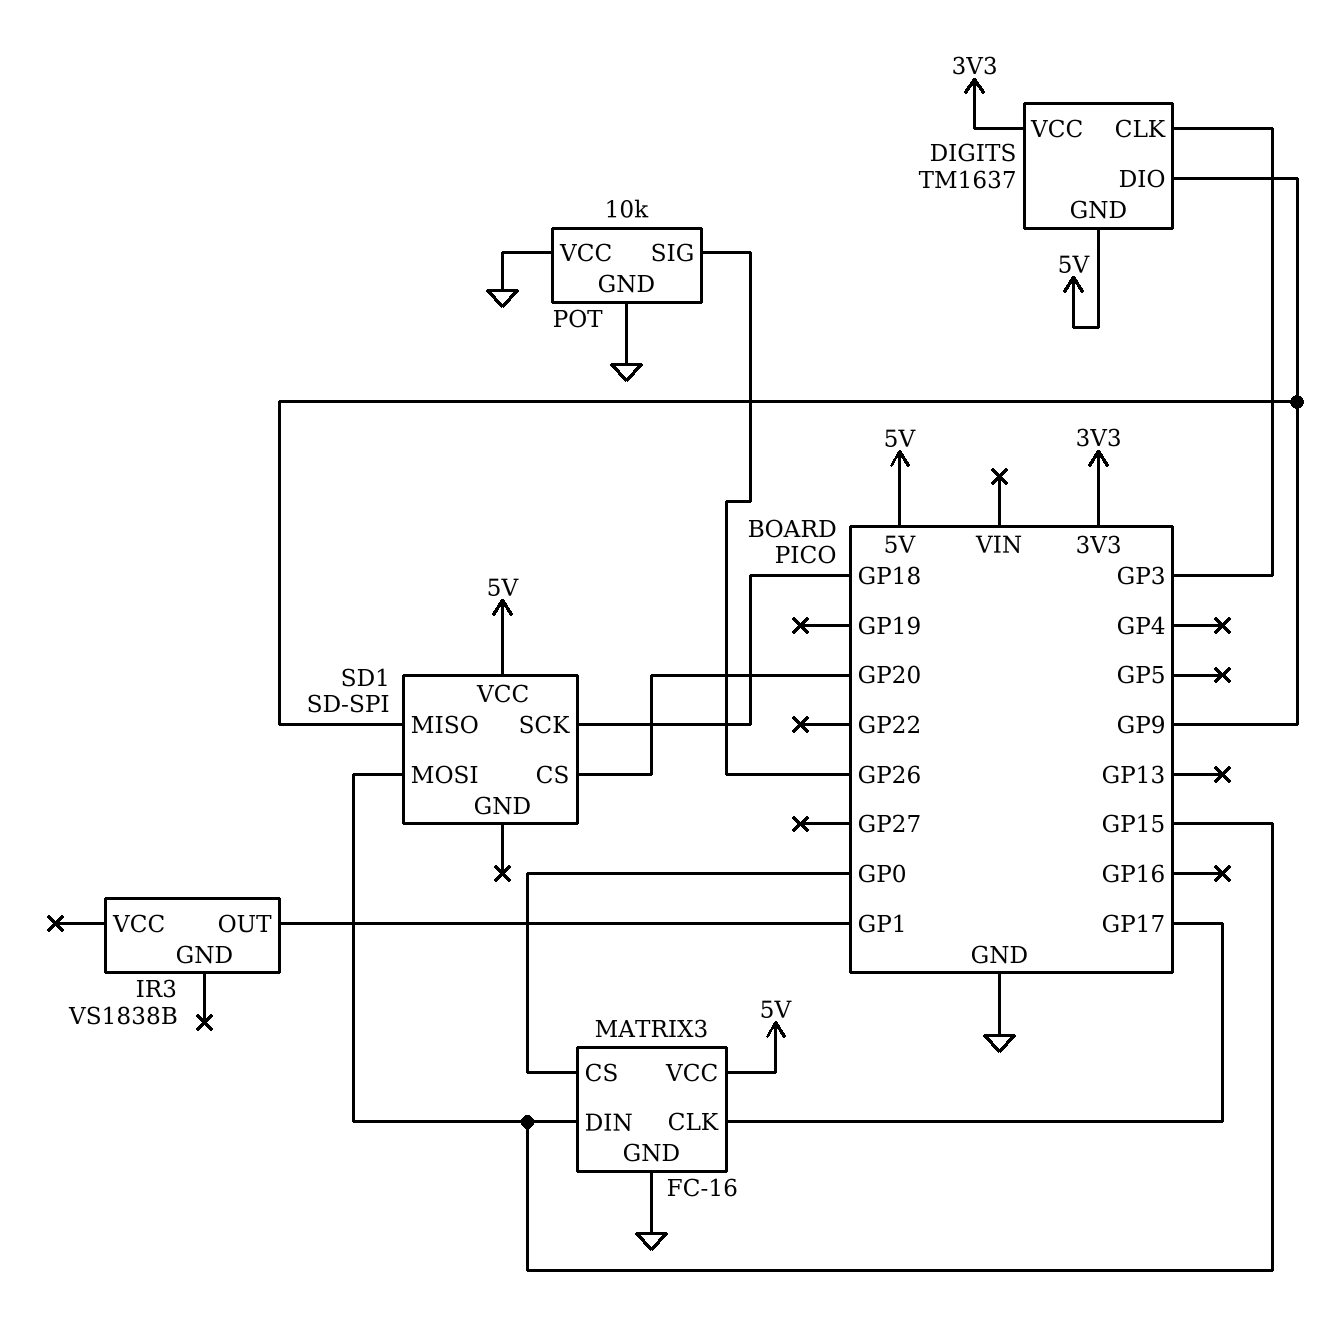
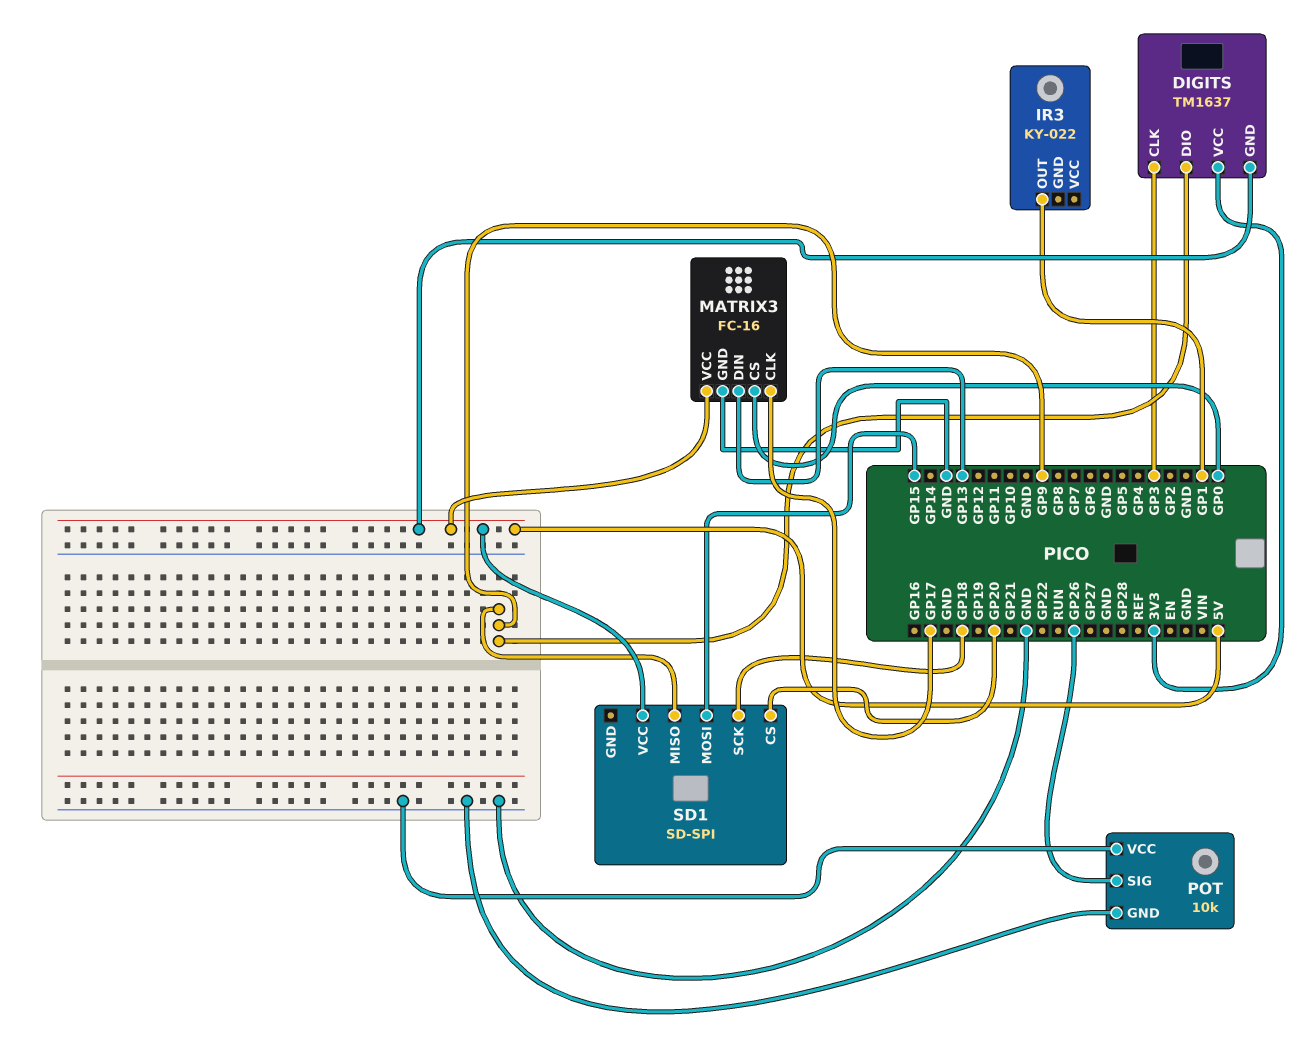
IR3: VS1838B -> KY-022
MATRIX3 pin DIN: GP15 -> GP13

